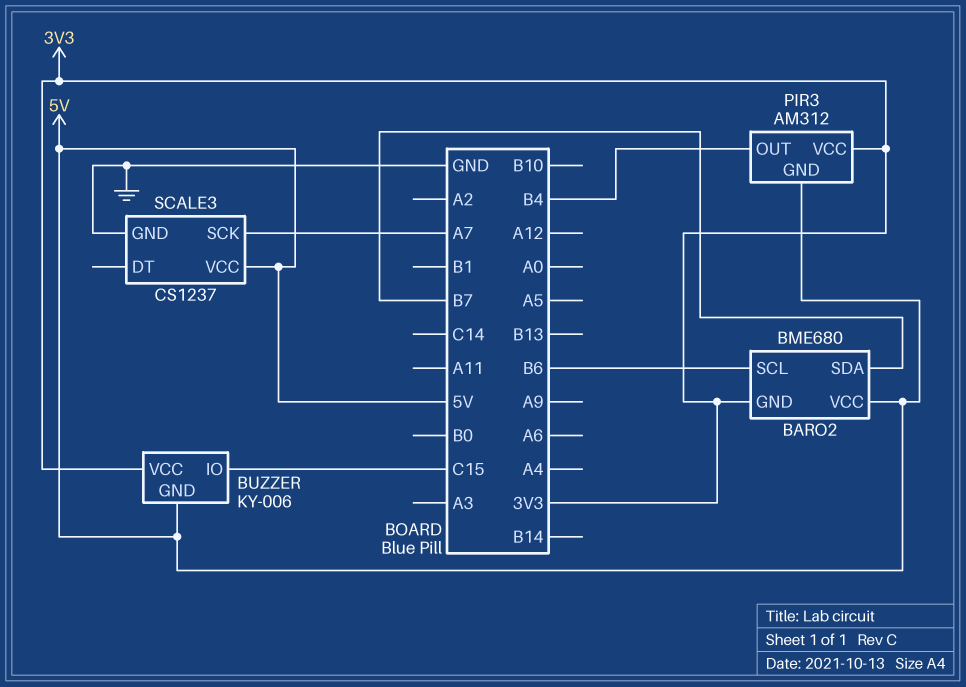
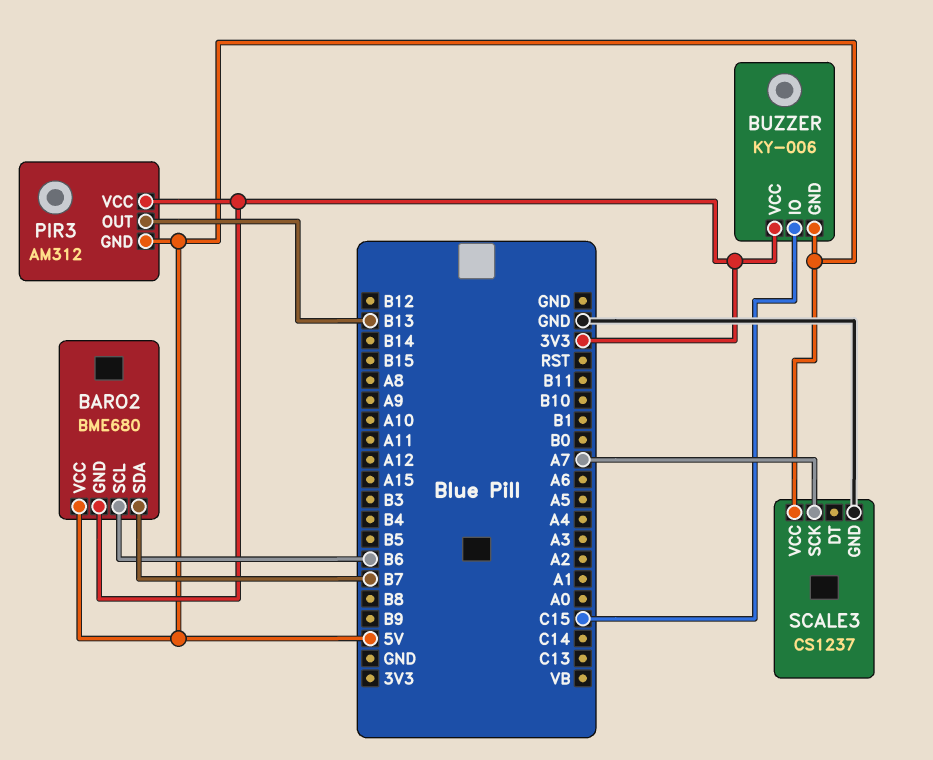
PIR3 pin OUT: B4 -> B13

